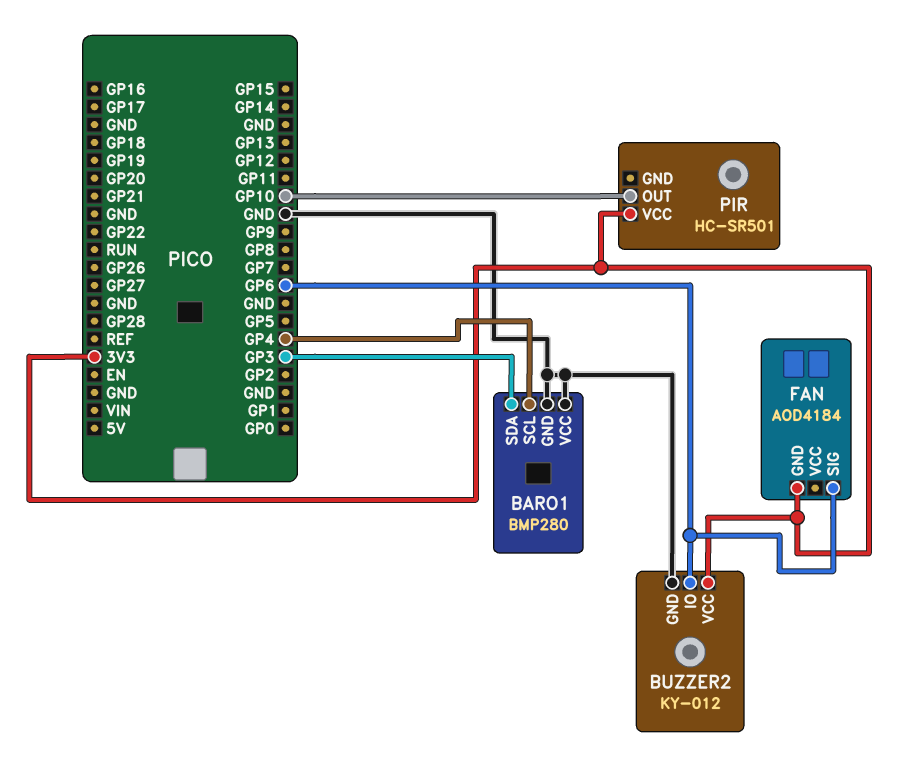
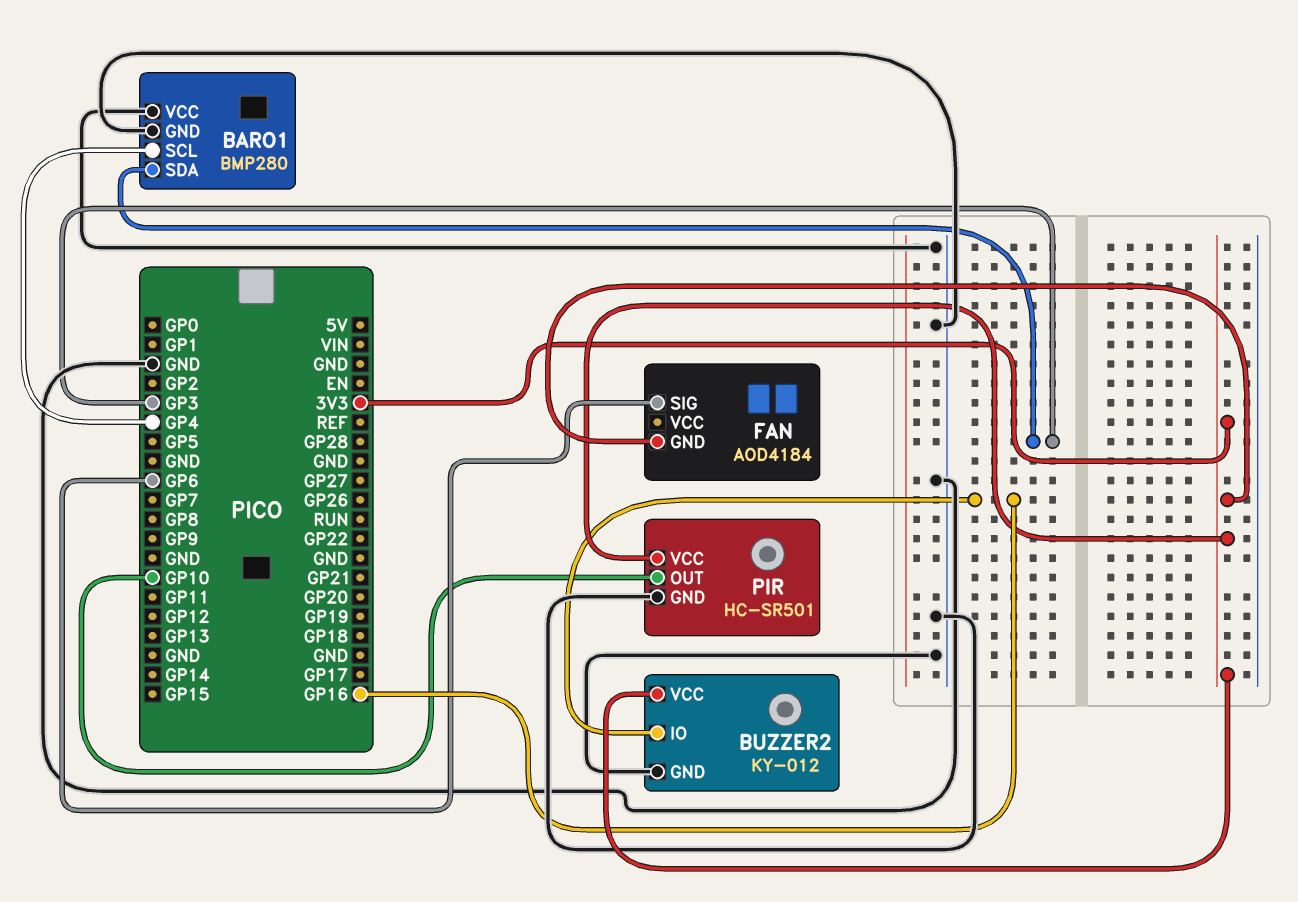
BUZZER2 pin IO: GP6 -> GP16
PIR pin GND: none -> GND

